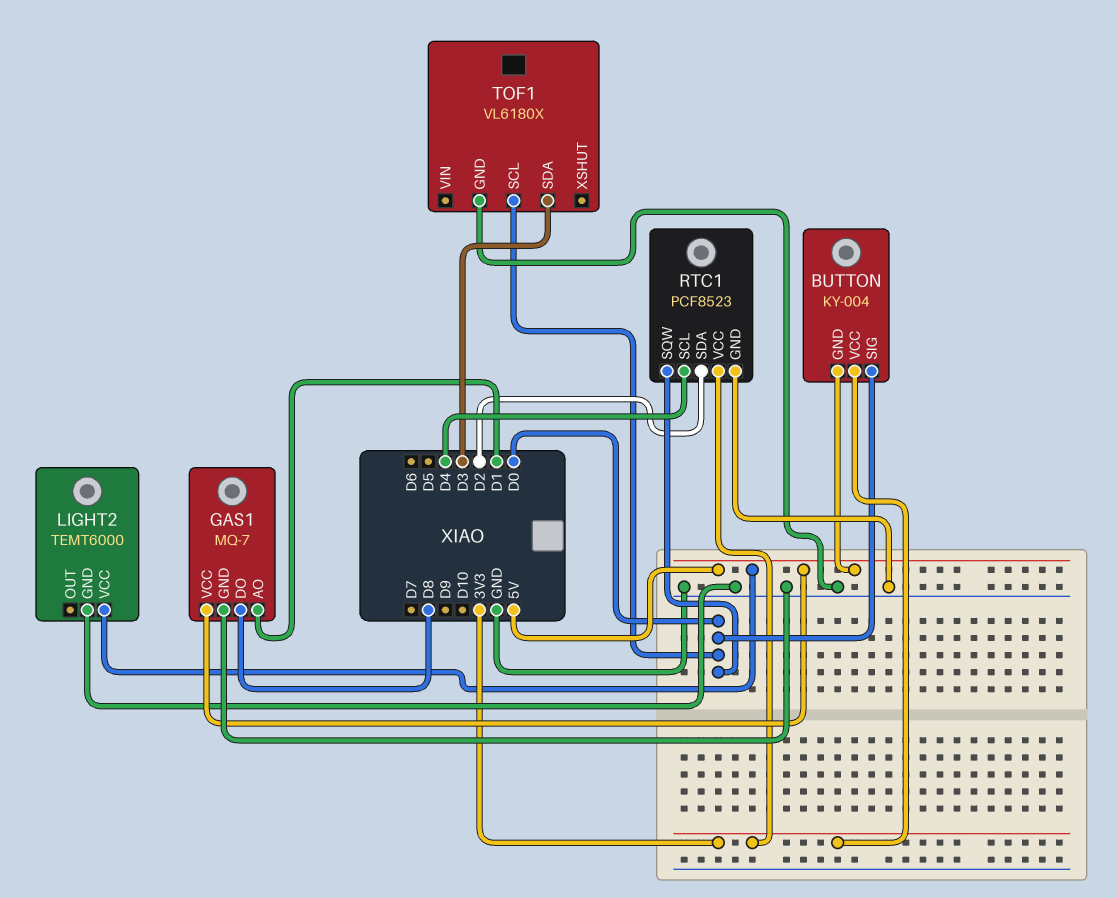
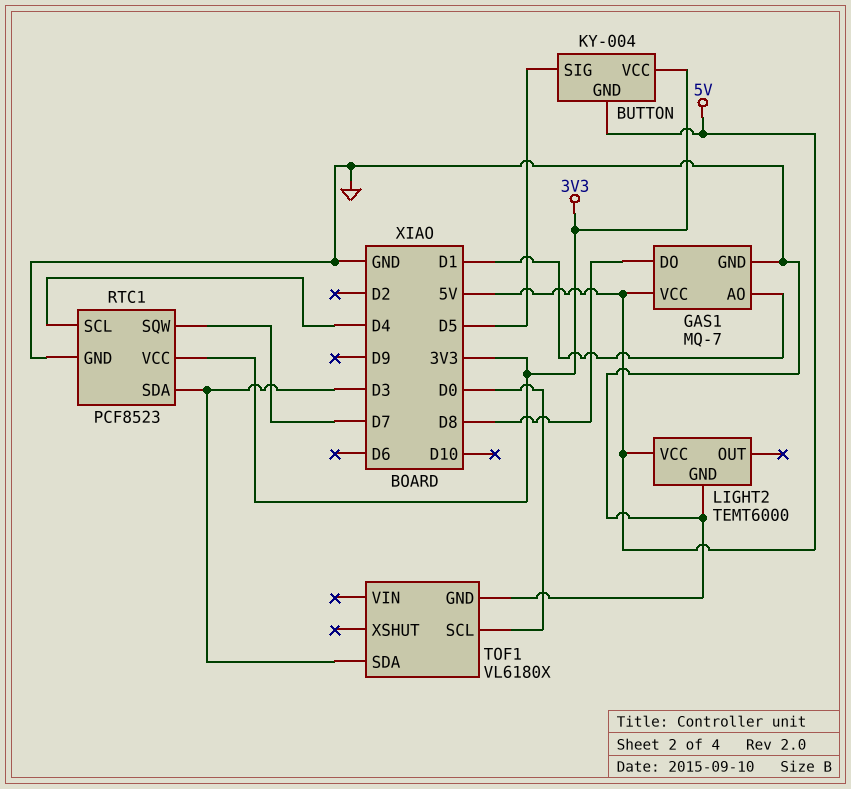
BUTTON pin SIG: D0 -> D5
RTC1 pin SDA: D2 -> D3
RTC1 pin SQW: D0 -> D7

